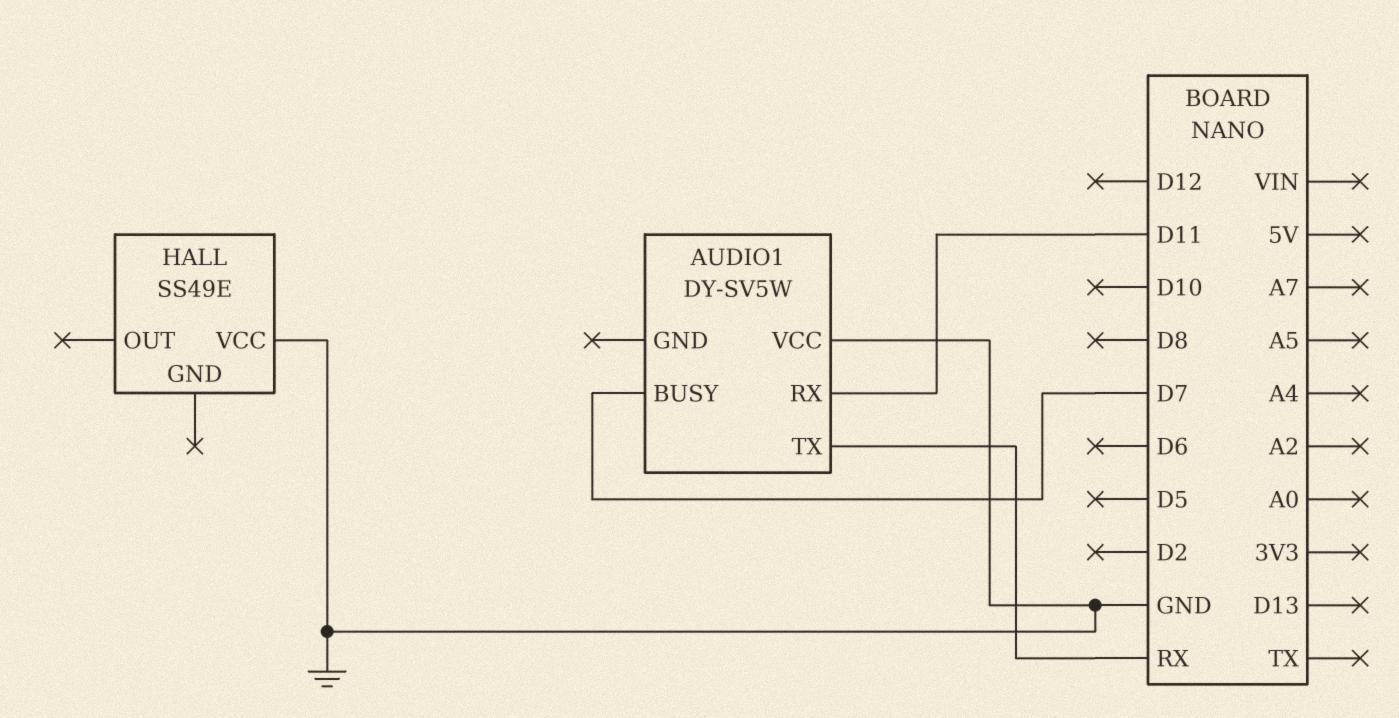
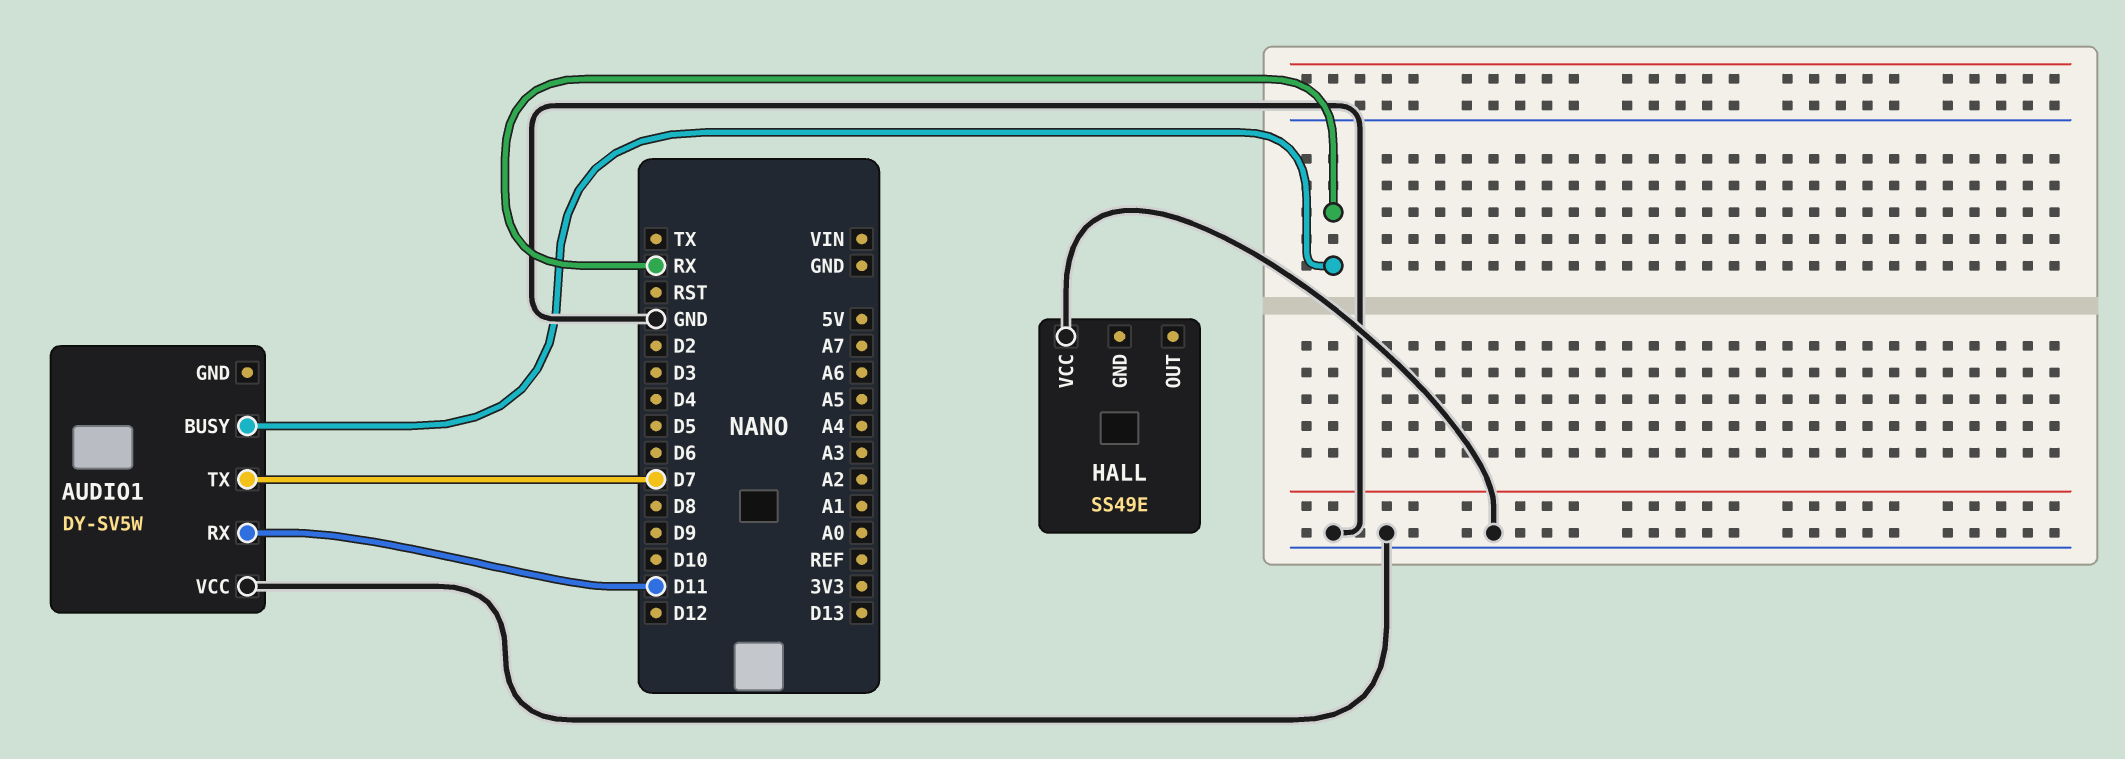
AUDIO1 pin BUSY: D7 -> RX
AUDIO1 pin TX: RX -> D7

